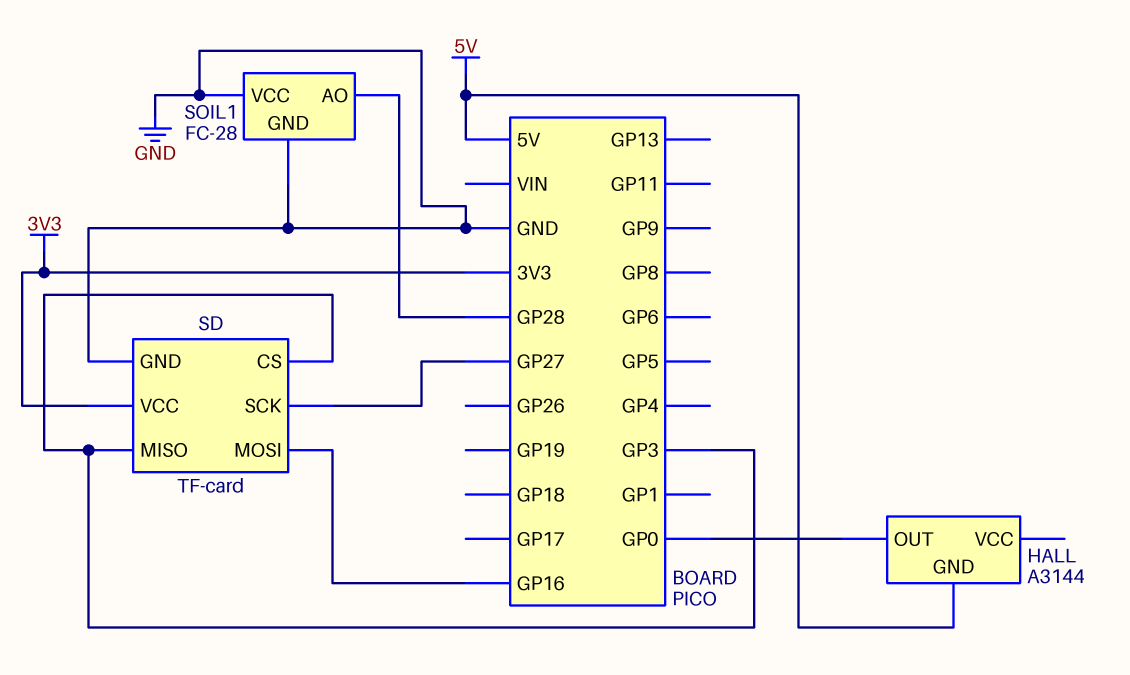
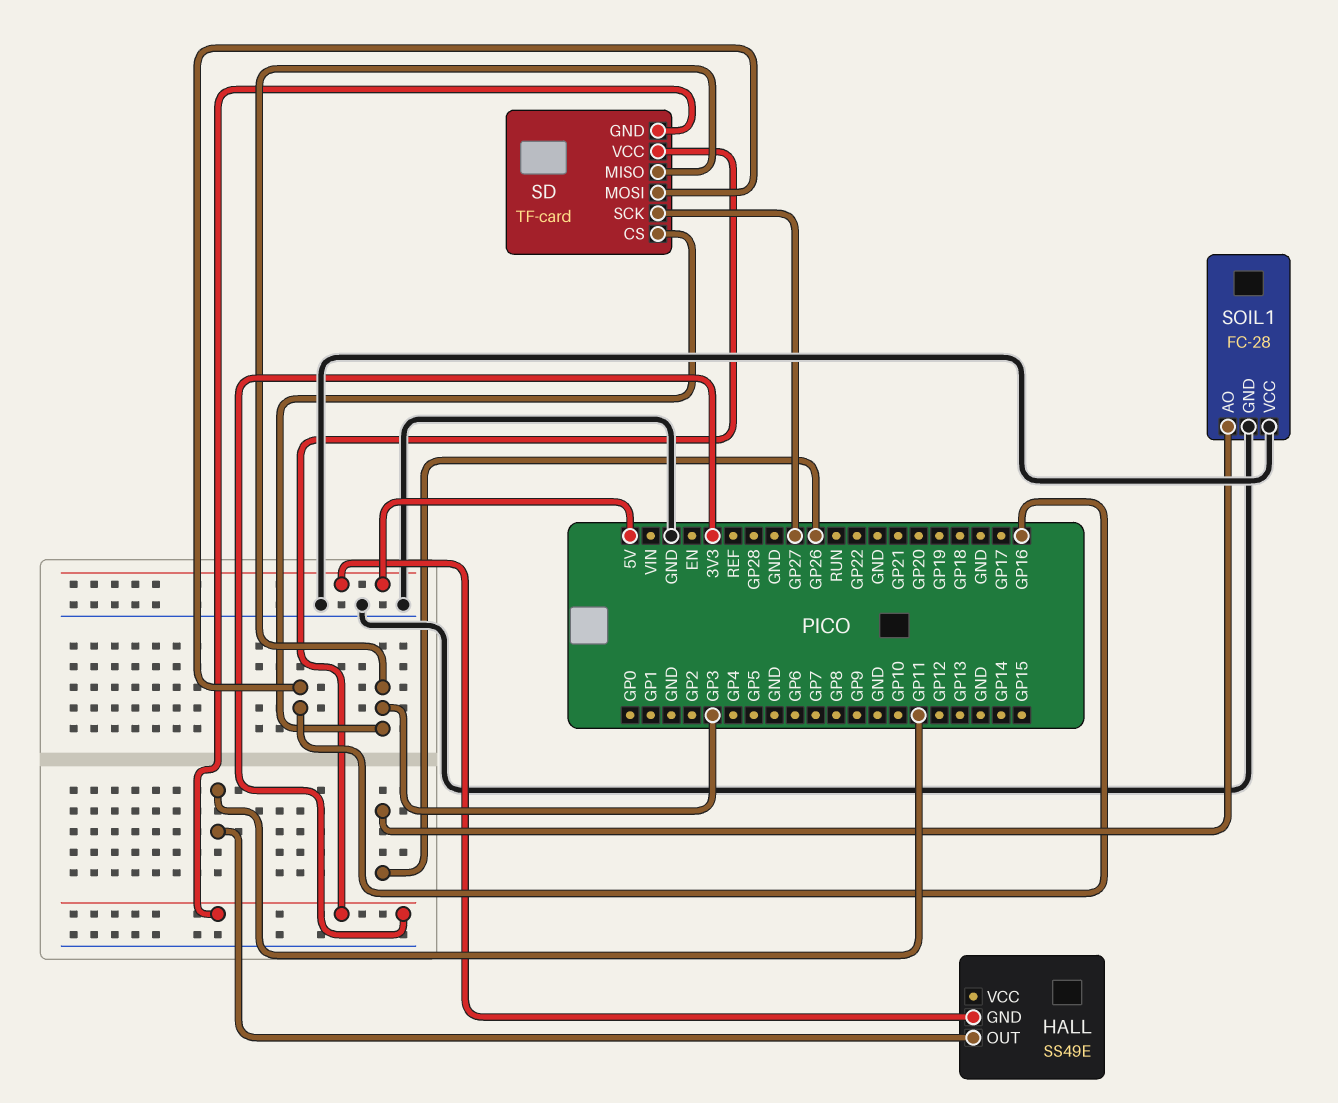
HALL: A3144 -> SS49E
HALL pin OUT: GP0 -> GP11
SD pin GND: GND -> 3V3
SOIL1 pin AO: GP28 -> GP26

